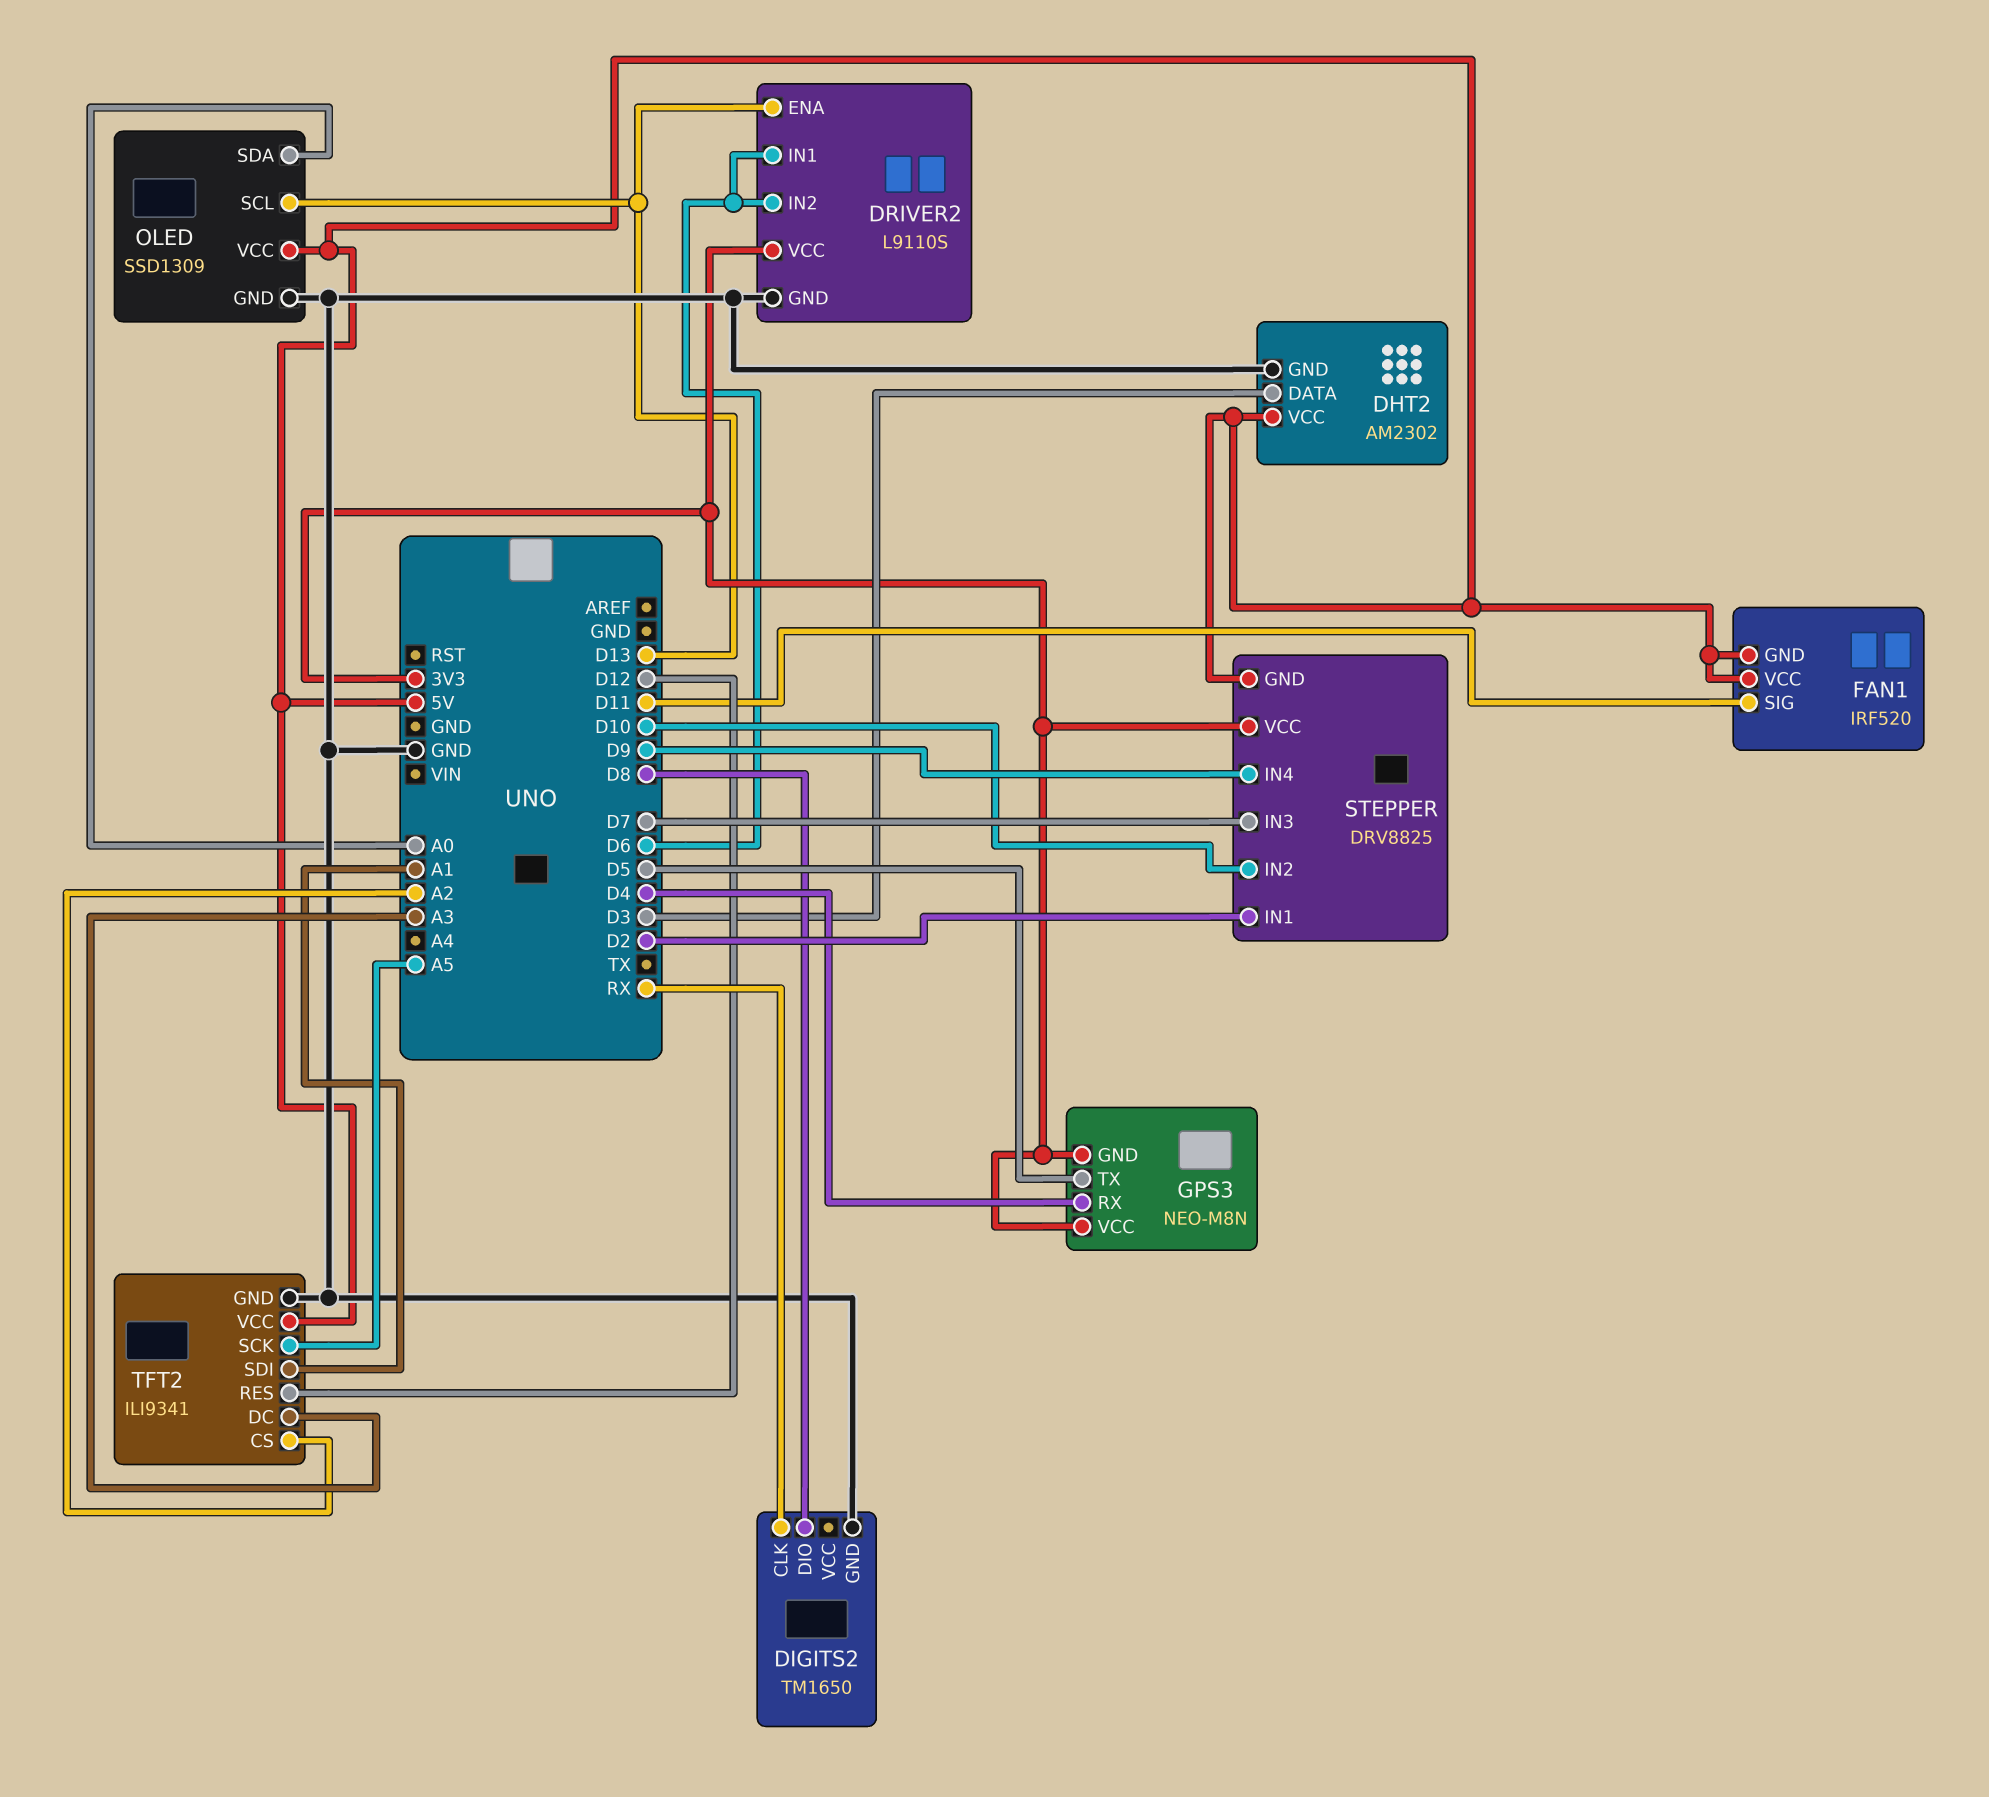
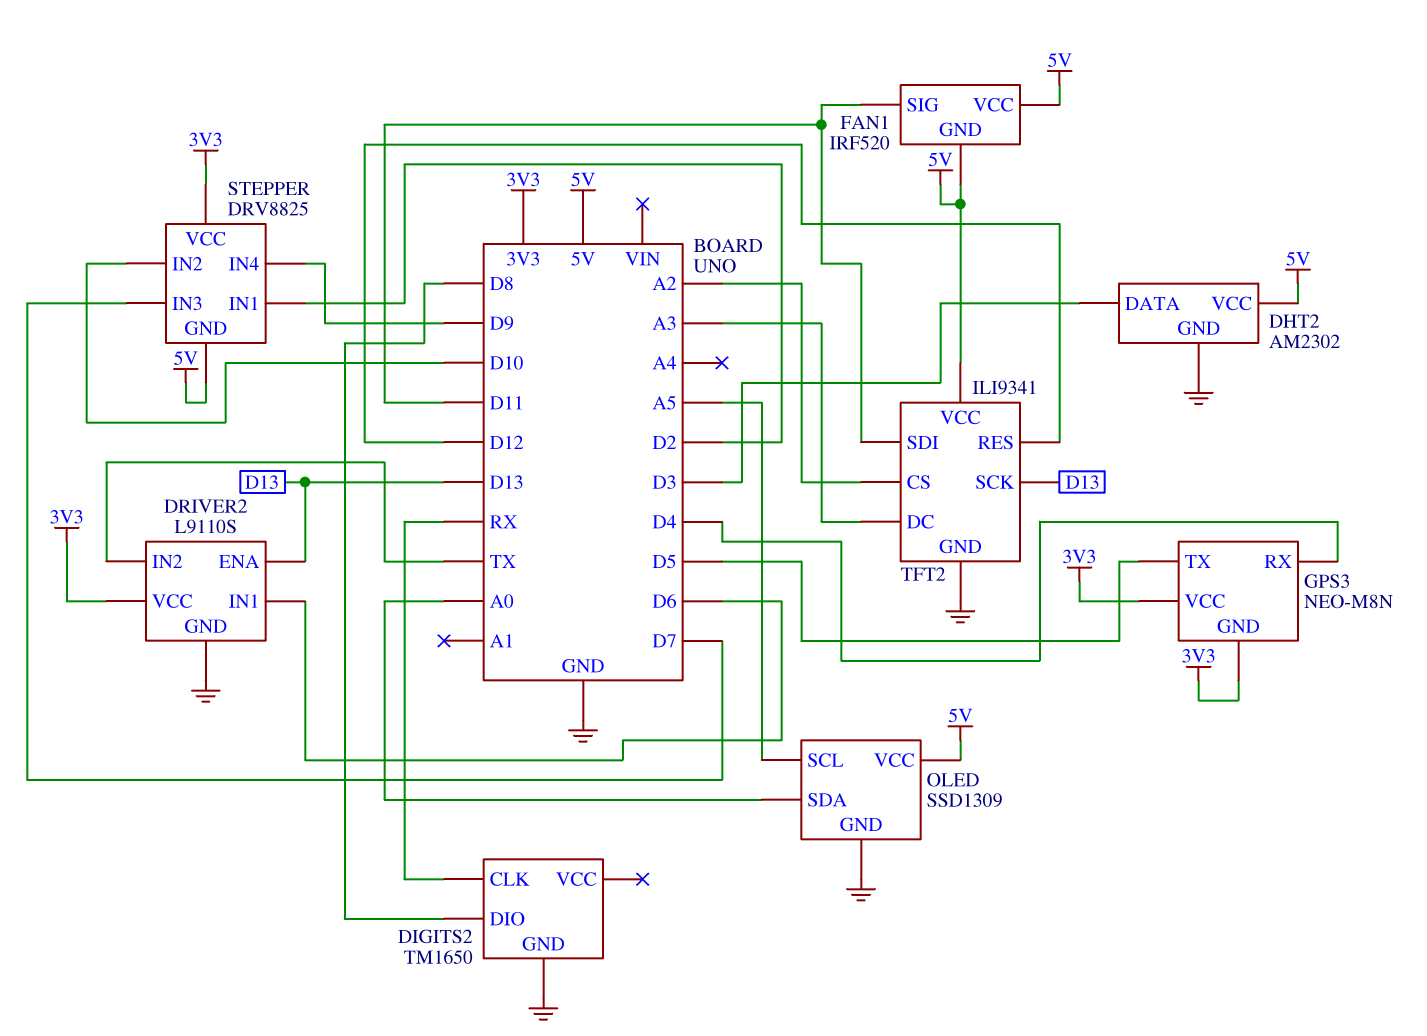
DRIVER2 pin IN2: D6 -> TX
OLED pin SCL: D13 -> A5
TFT2 pin SCK: A5 -> D13
TFT2 pin SDI: A1 -> D11

